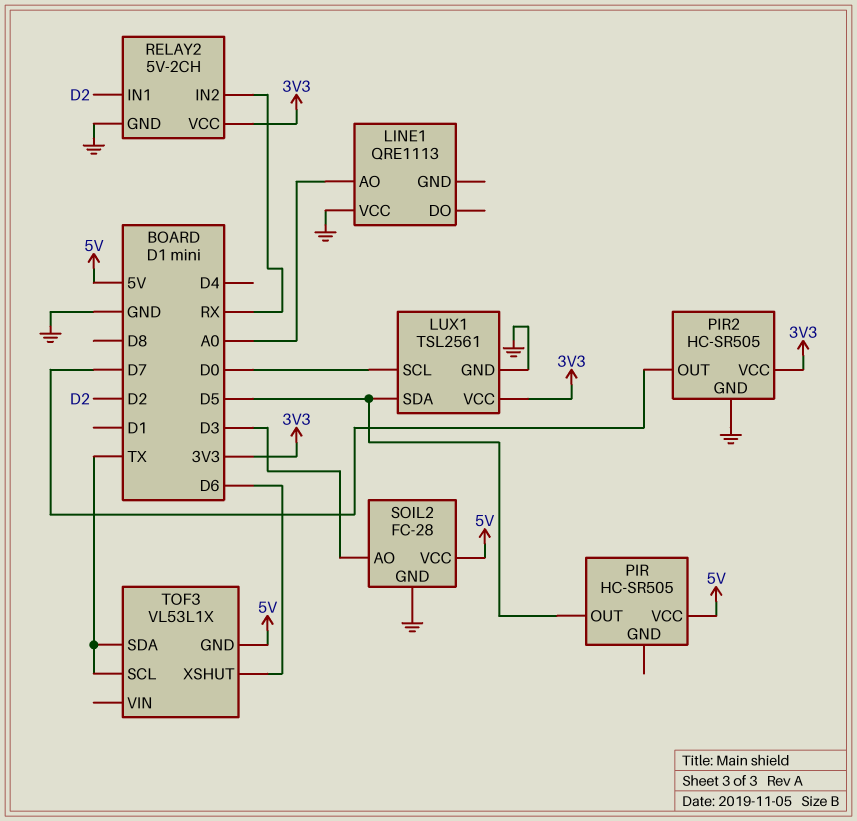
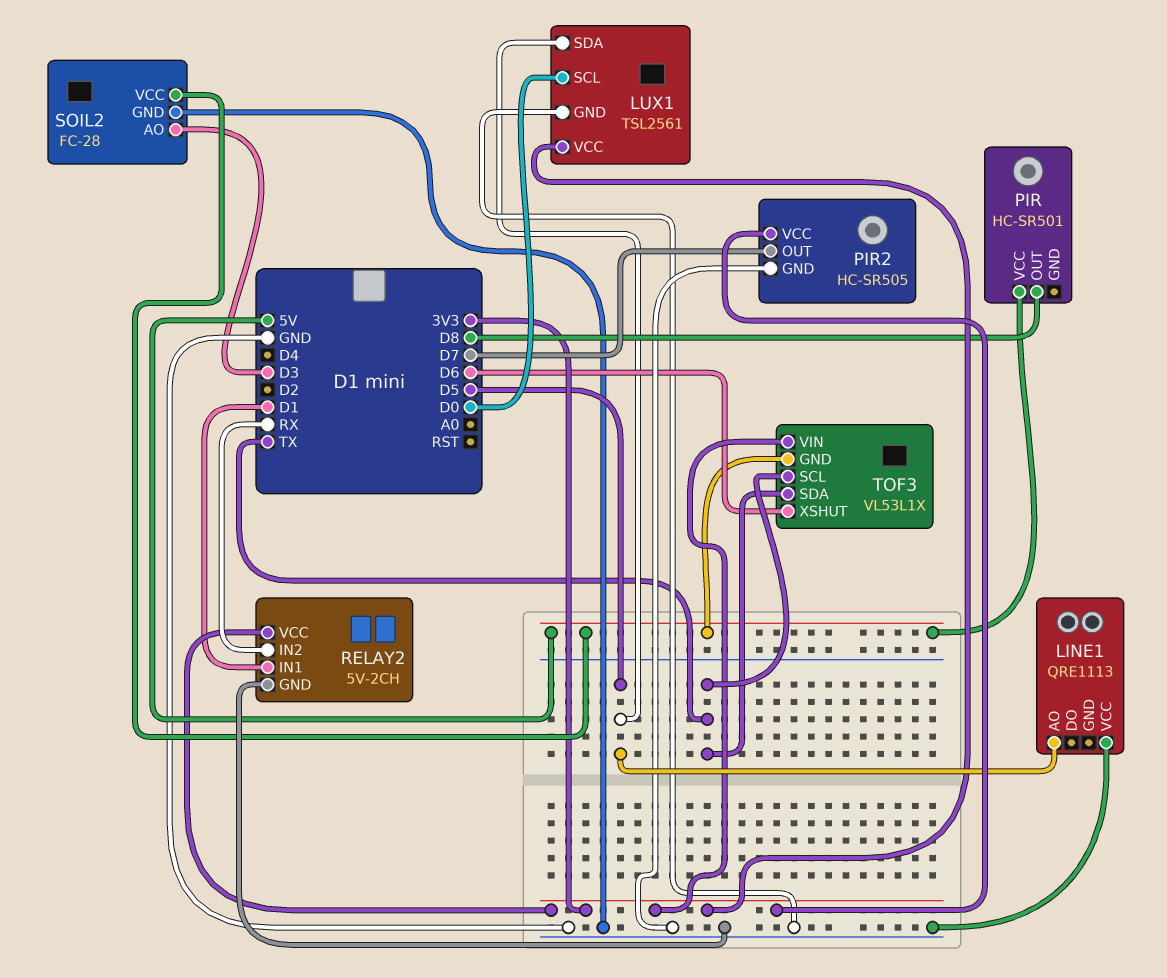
LINE1 pin AO: A0 -> D5
PIR: HC-SR505 -> HC-SR501
PIR pin OUT: D5 -> D8
RELAY2 pin IN1: D2 -> D1
TOF3 pin VIN: none -> 3V3

